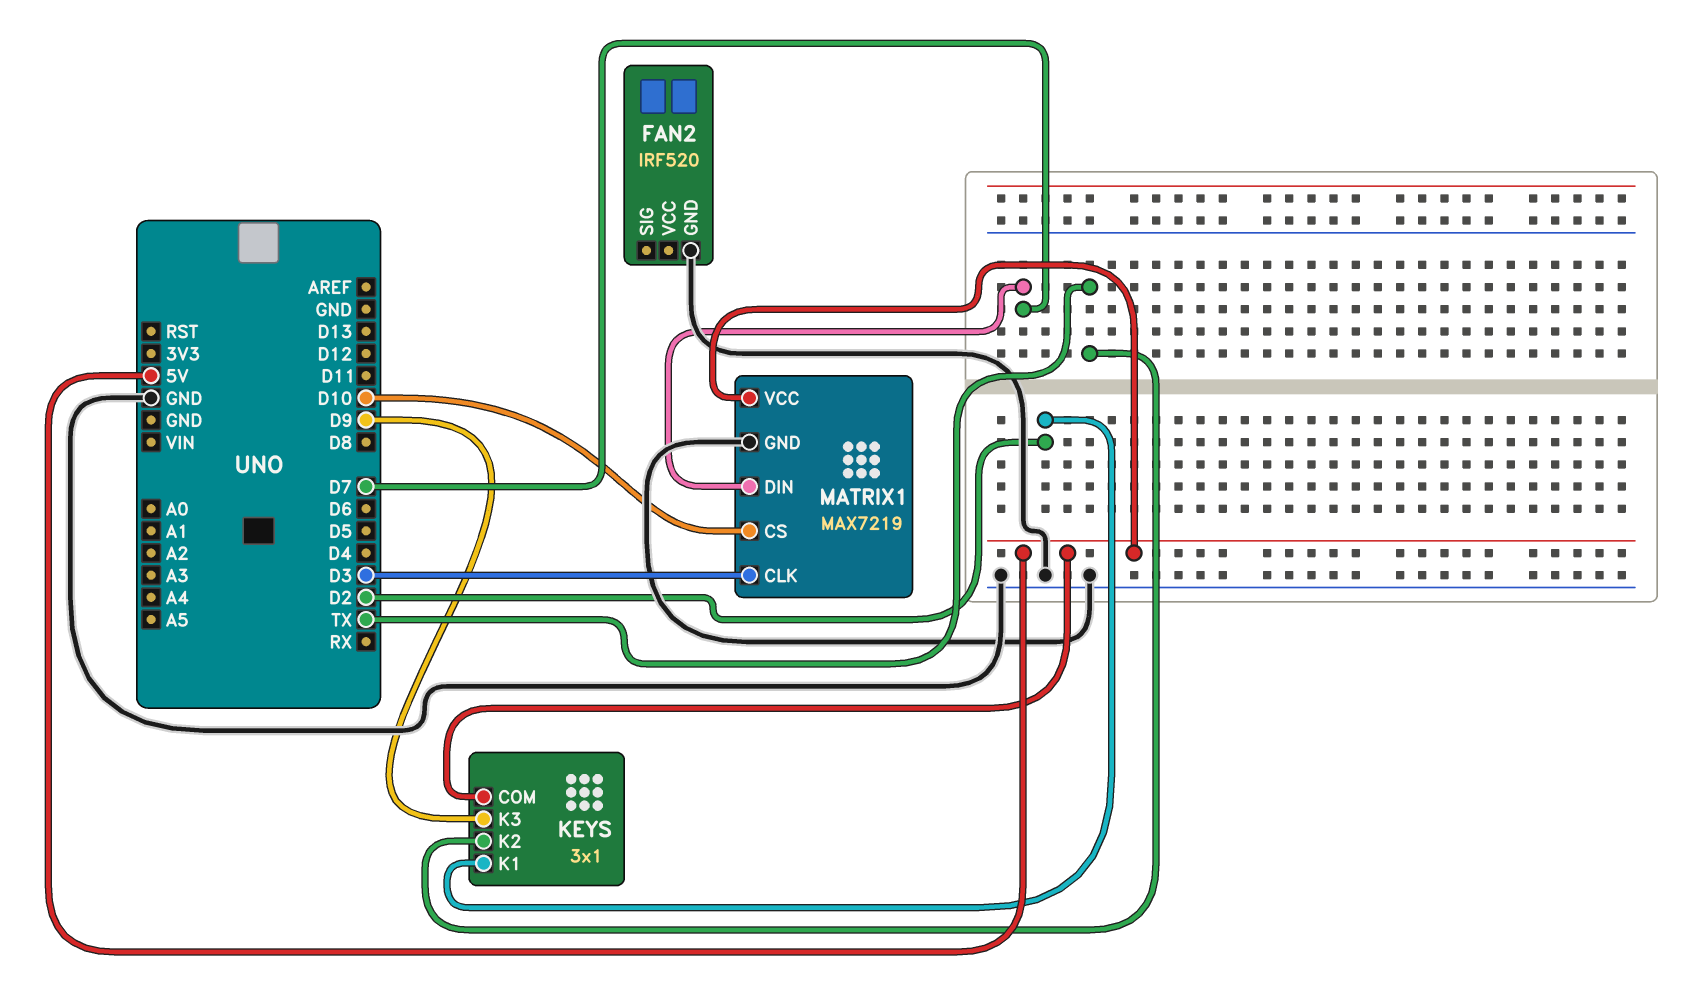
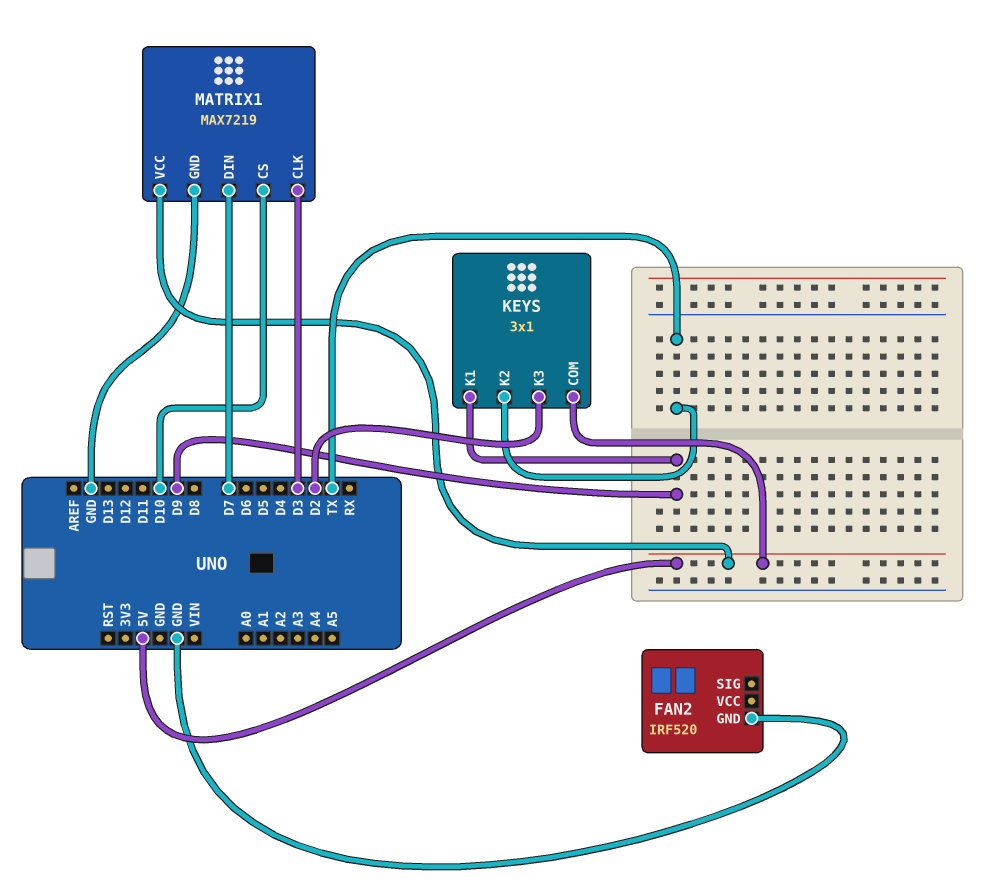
KEYS pin K1: D2 -> D9
KEYS pin K3: D9 -> D2

